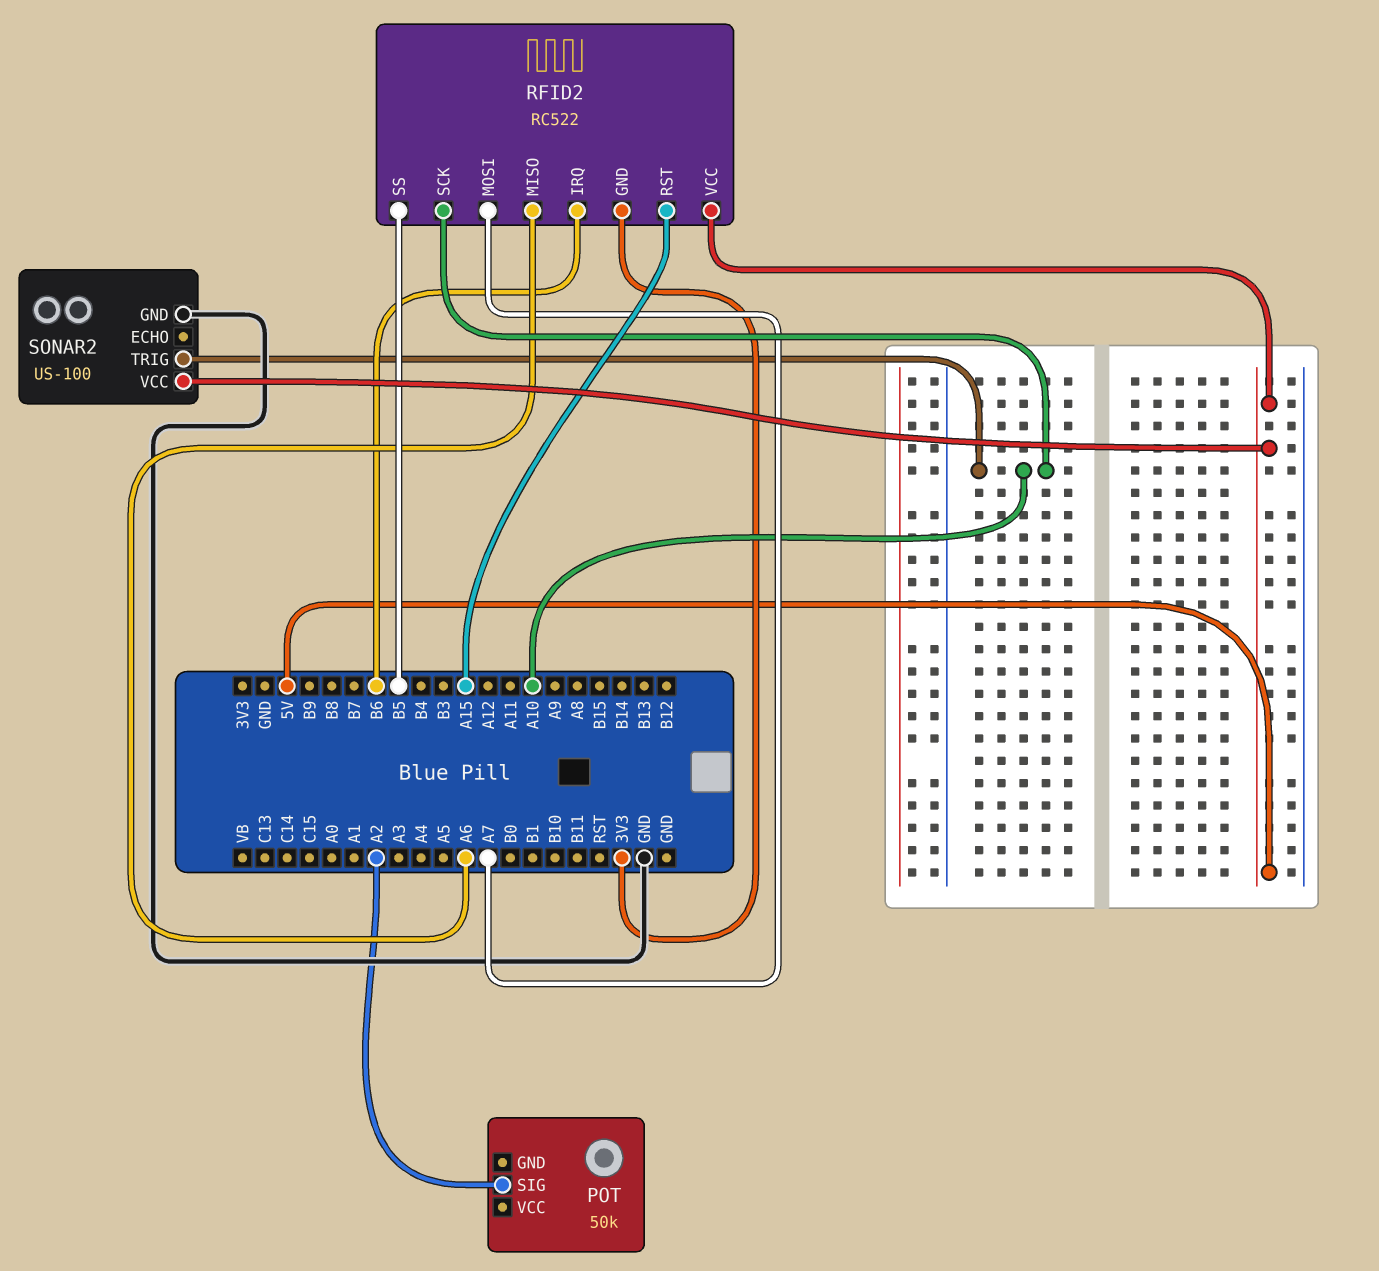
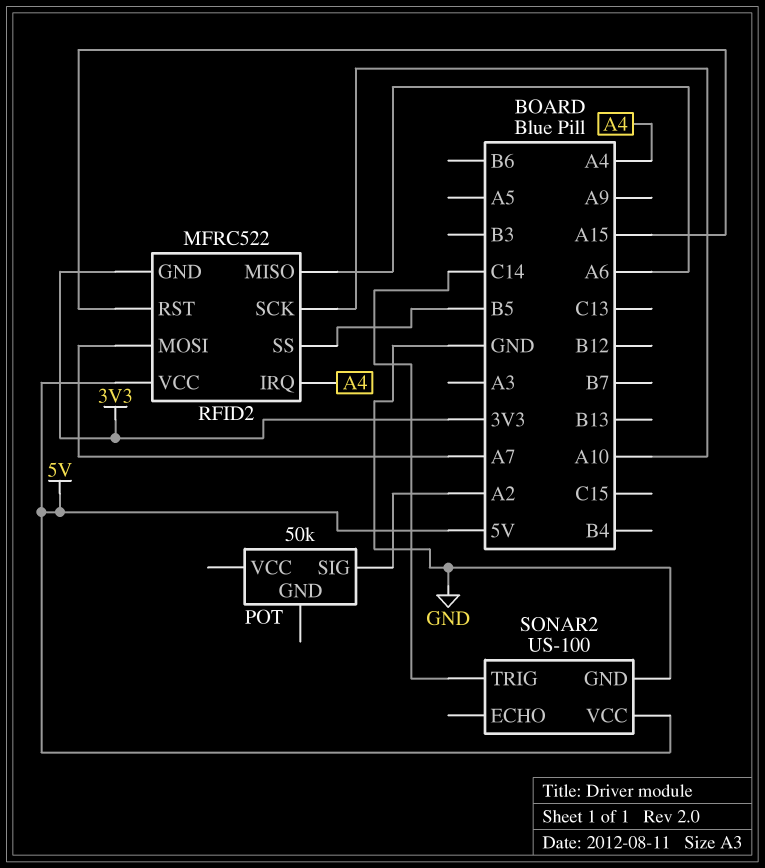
RFID2: RC522 -> MFRC522
RFID2 pin IRQ: B6 -> A4
SONAR2 pin TRIG: A10 -> C14

